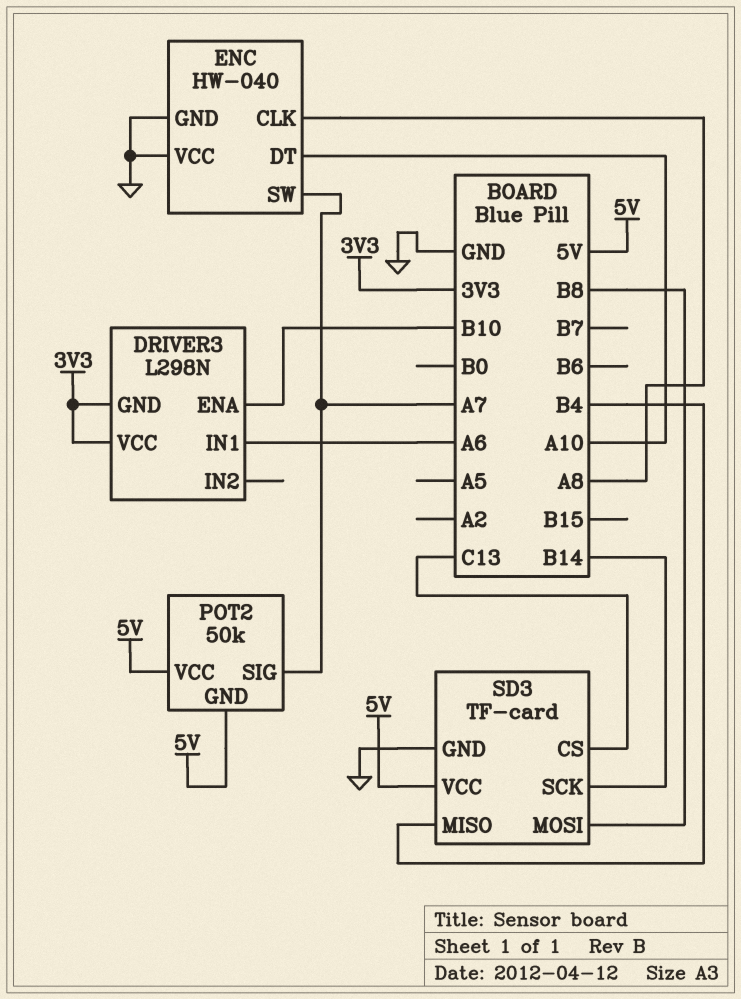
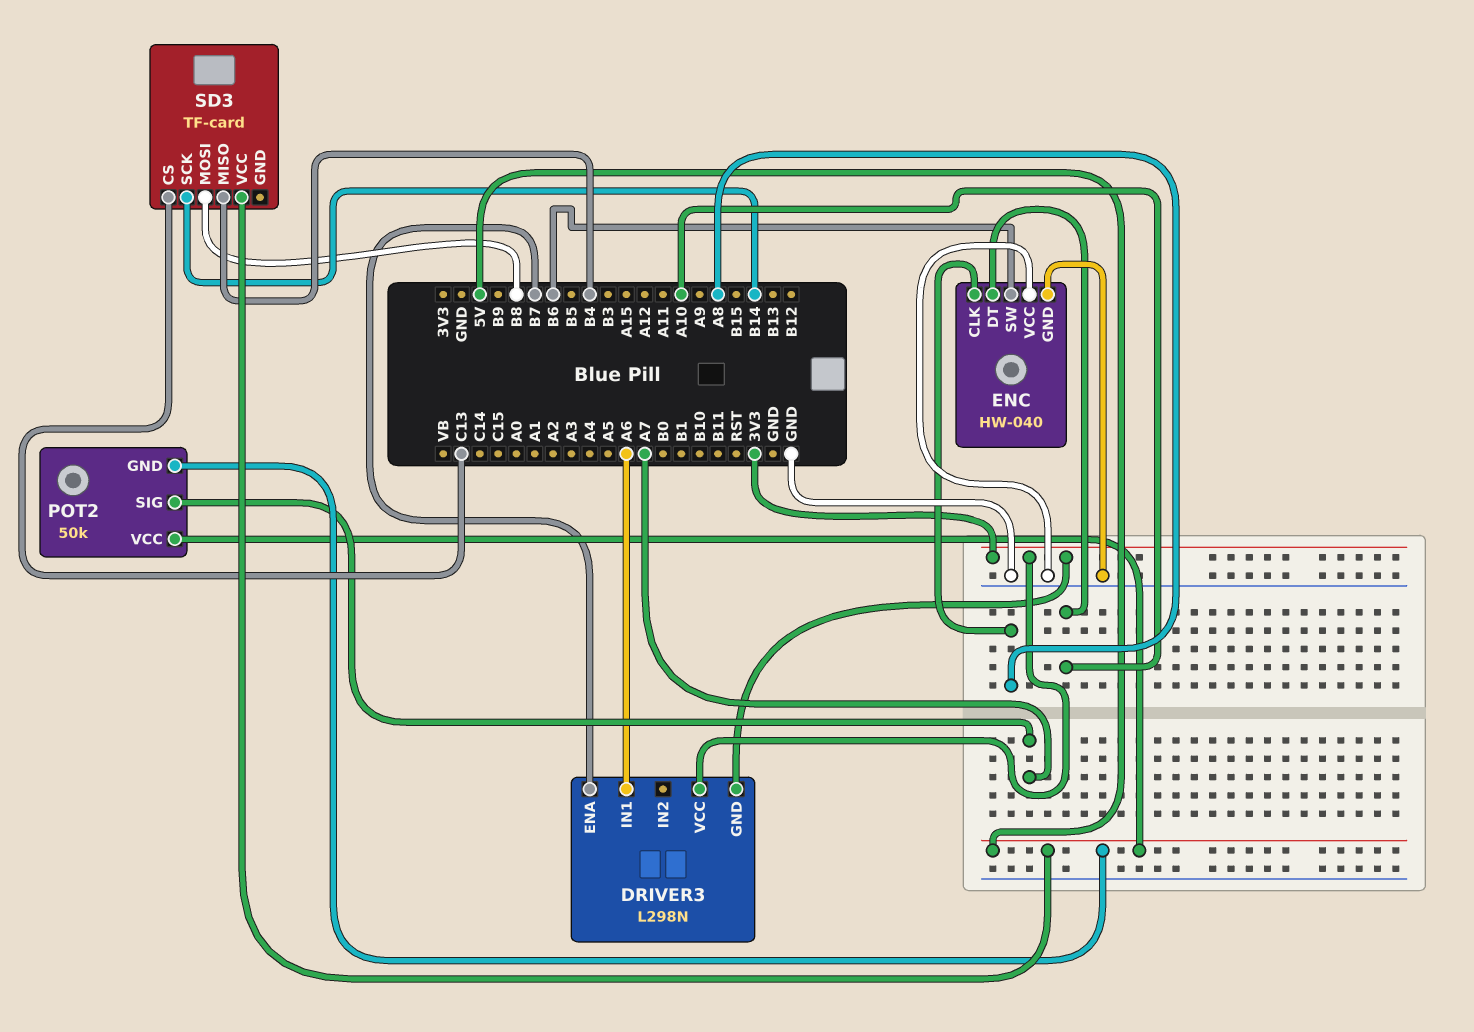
DRIVER3 pin ENA: B10 -> B7
ENC pin SW: A7 -> B6
SD3 pin GND: GND -> none

